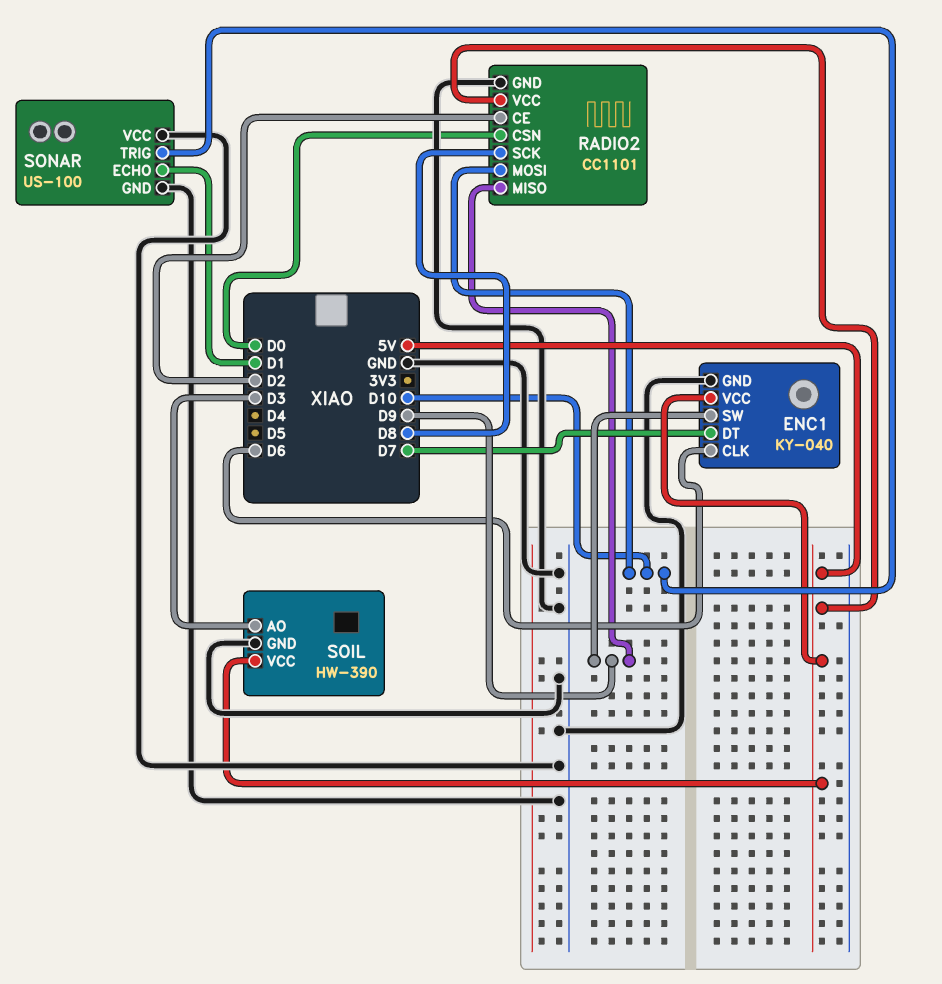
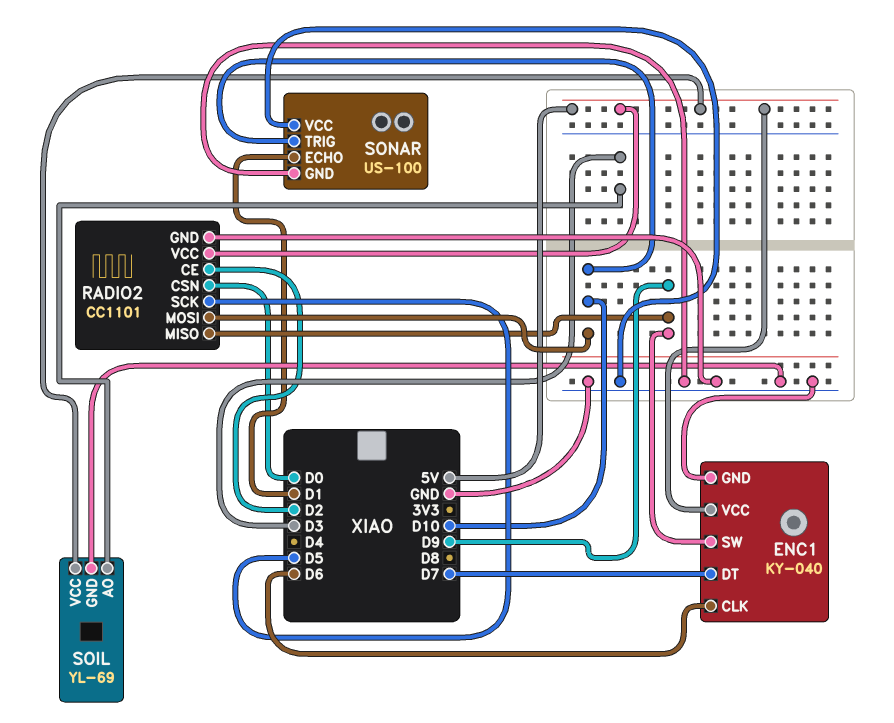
RADIO2 pin SCK: D8 -> D5
SOIL: HW-390 -> YL-69

